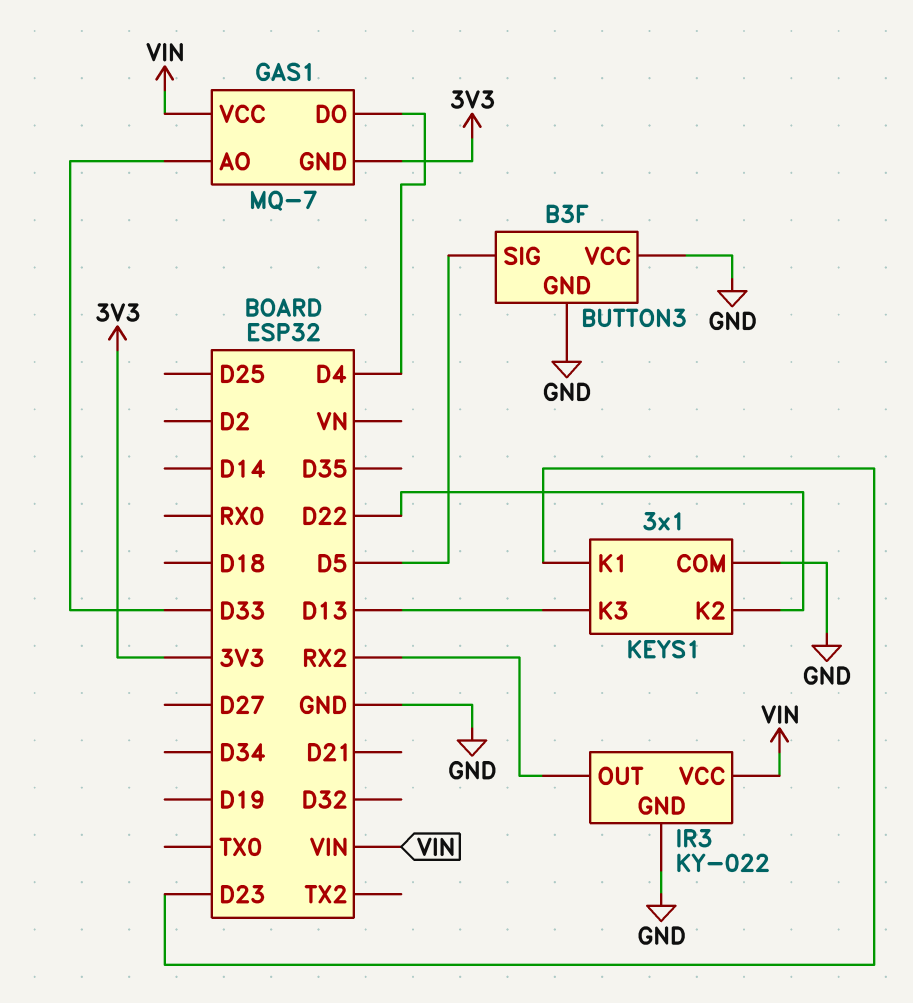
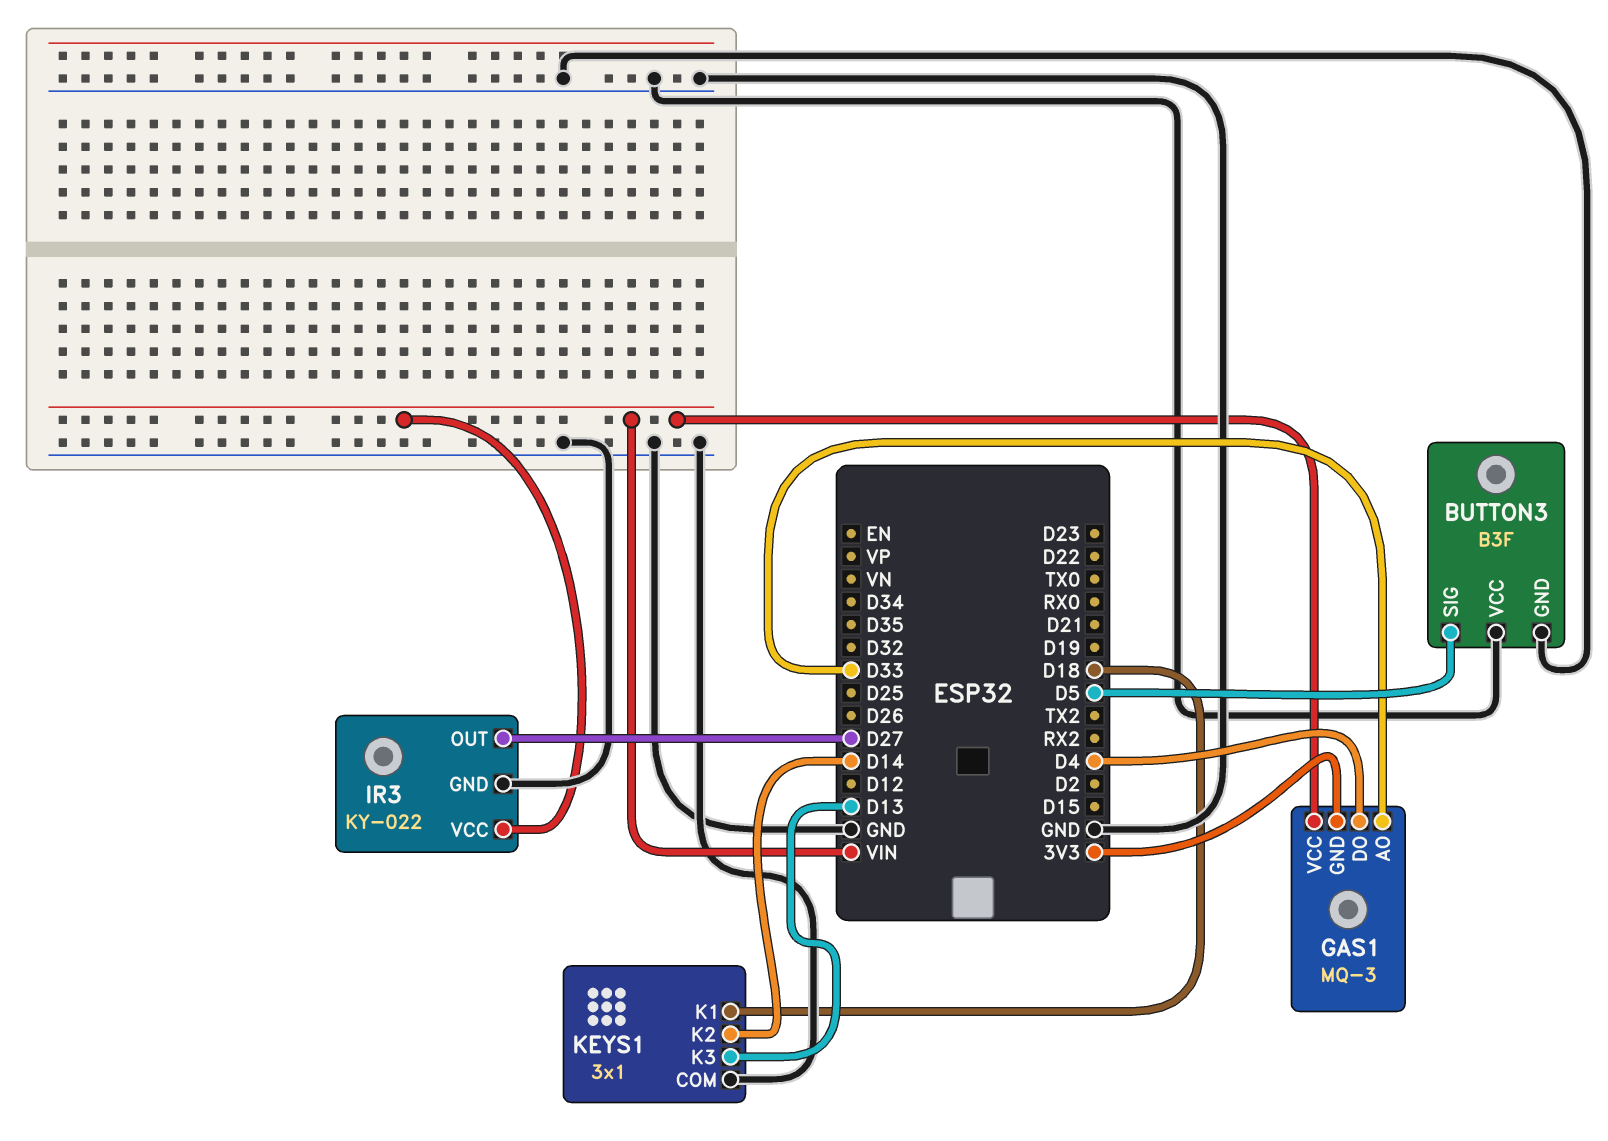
GAS1: MQ-7 -> MQ-3
IR3 pin OUT: RX2 -> D27
KEYS1 pin K1: D23 -> D18
KEYS1 pin K2: D22 -> D14

